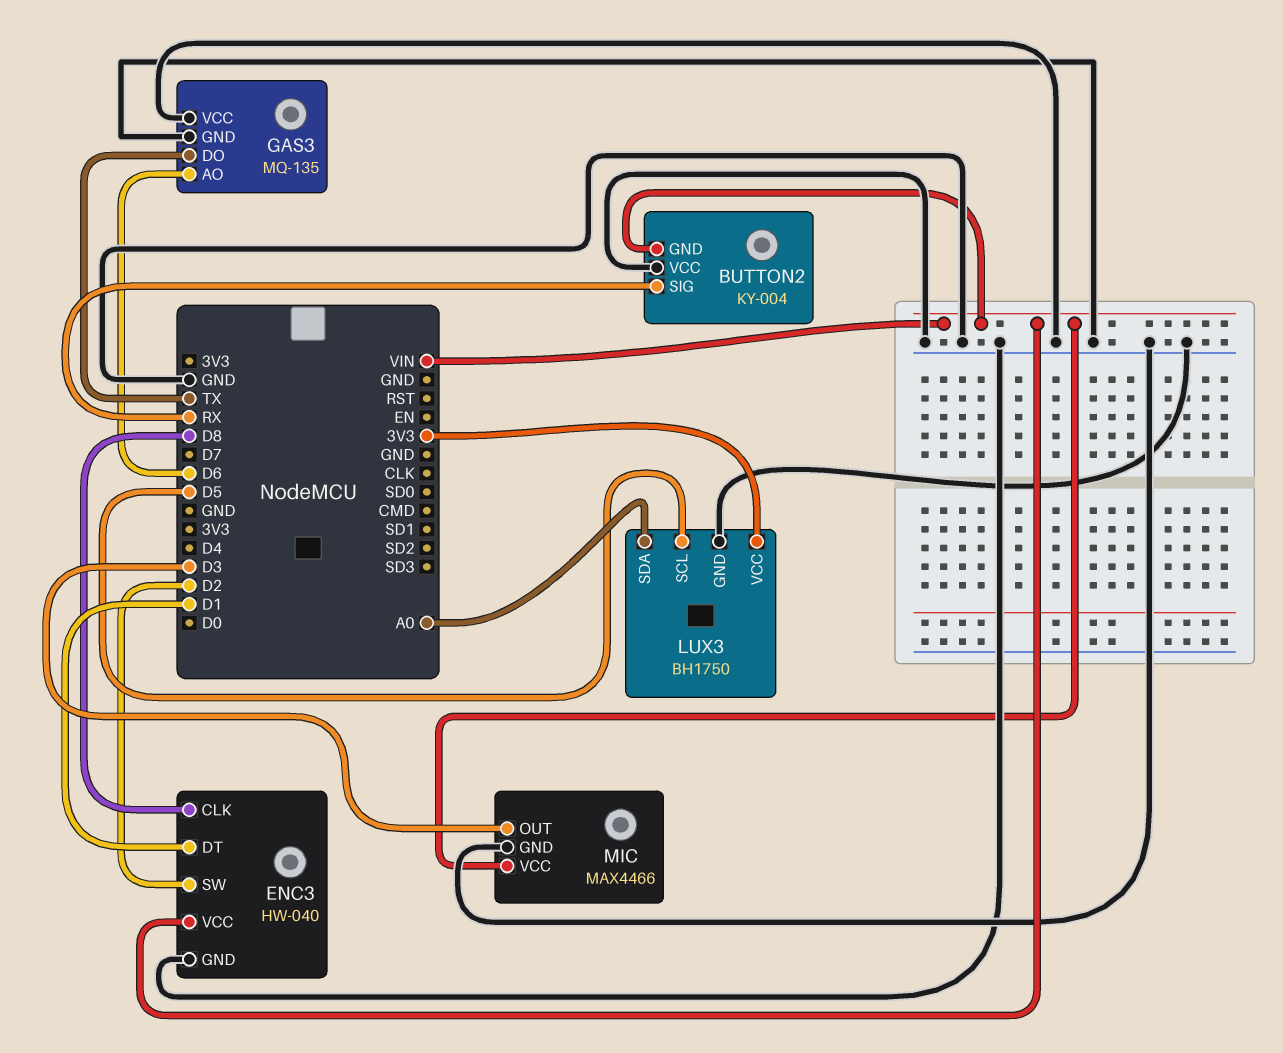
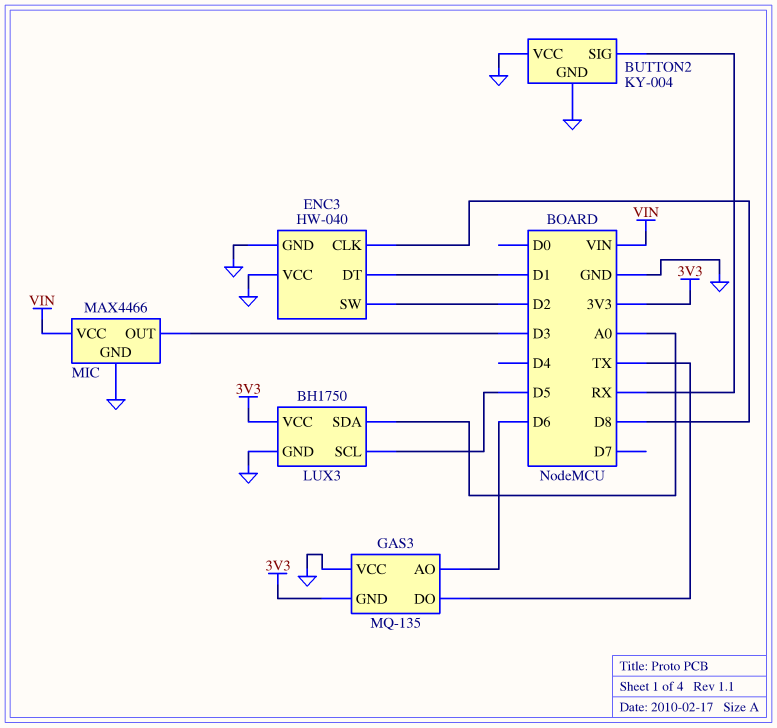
BUTTON2 pin GND: VIN -> GND
ENC3 pin VCC: VIN -> GND
GAS3 pin GND: GND -> 3V3

